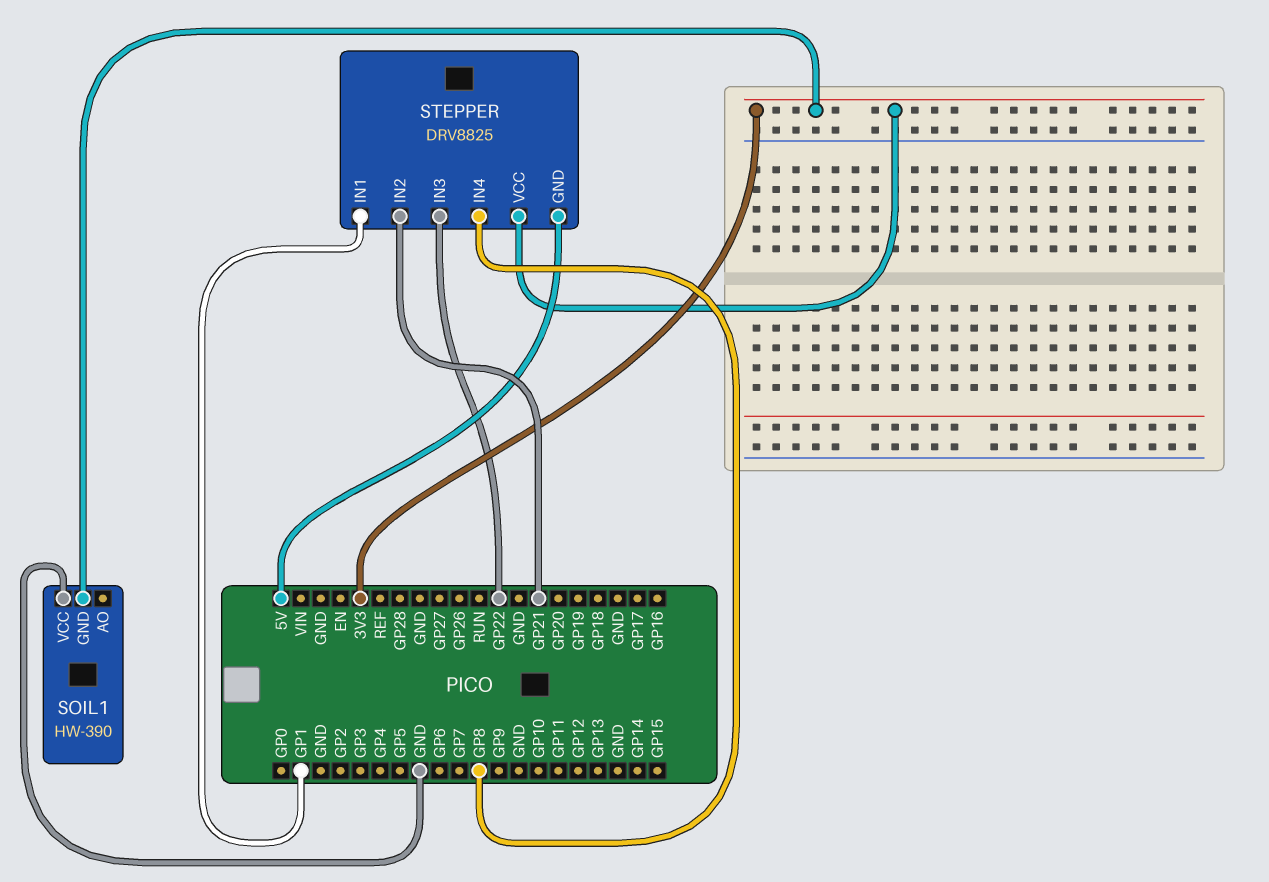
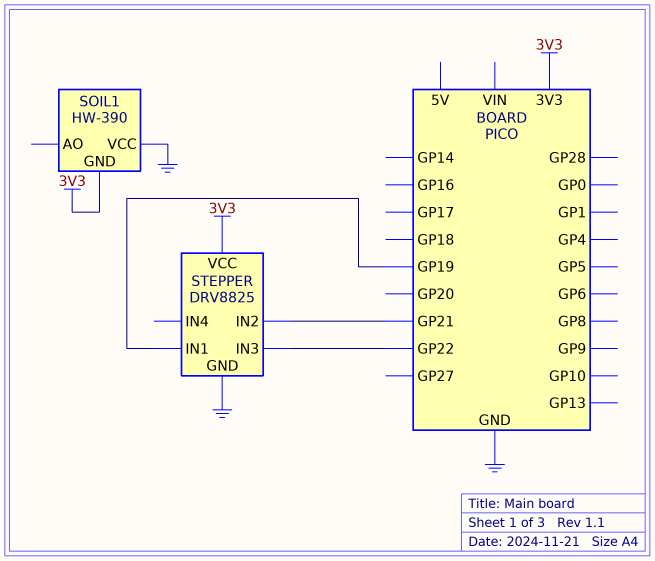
STEPPER pin GND: 5V -> GND
STEPPER pin IN1: GP1 -> GP19
STEPPER pin IN4: GP8 -> none

